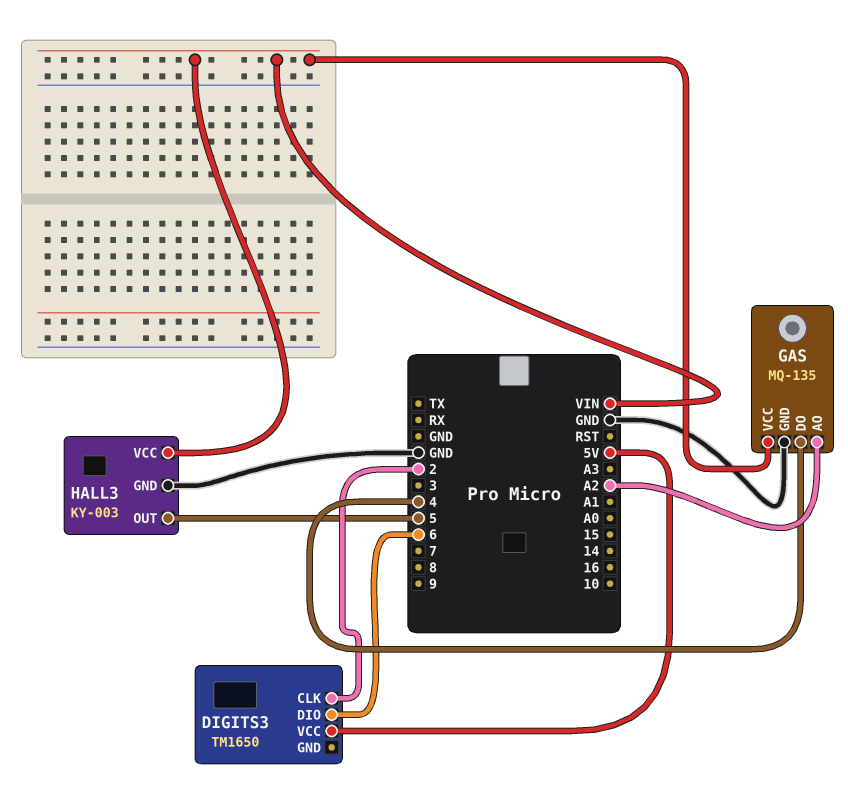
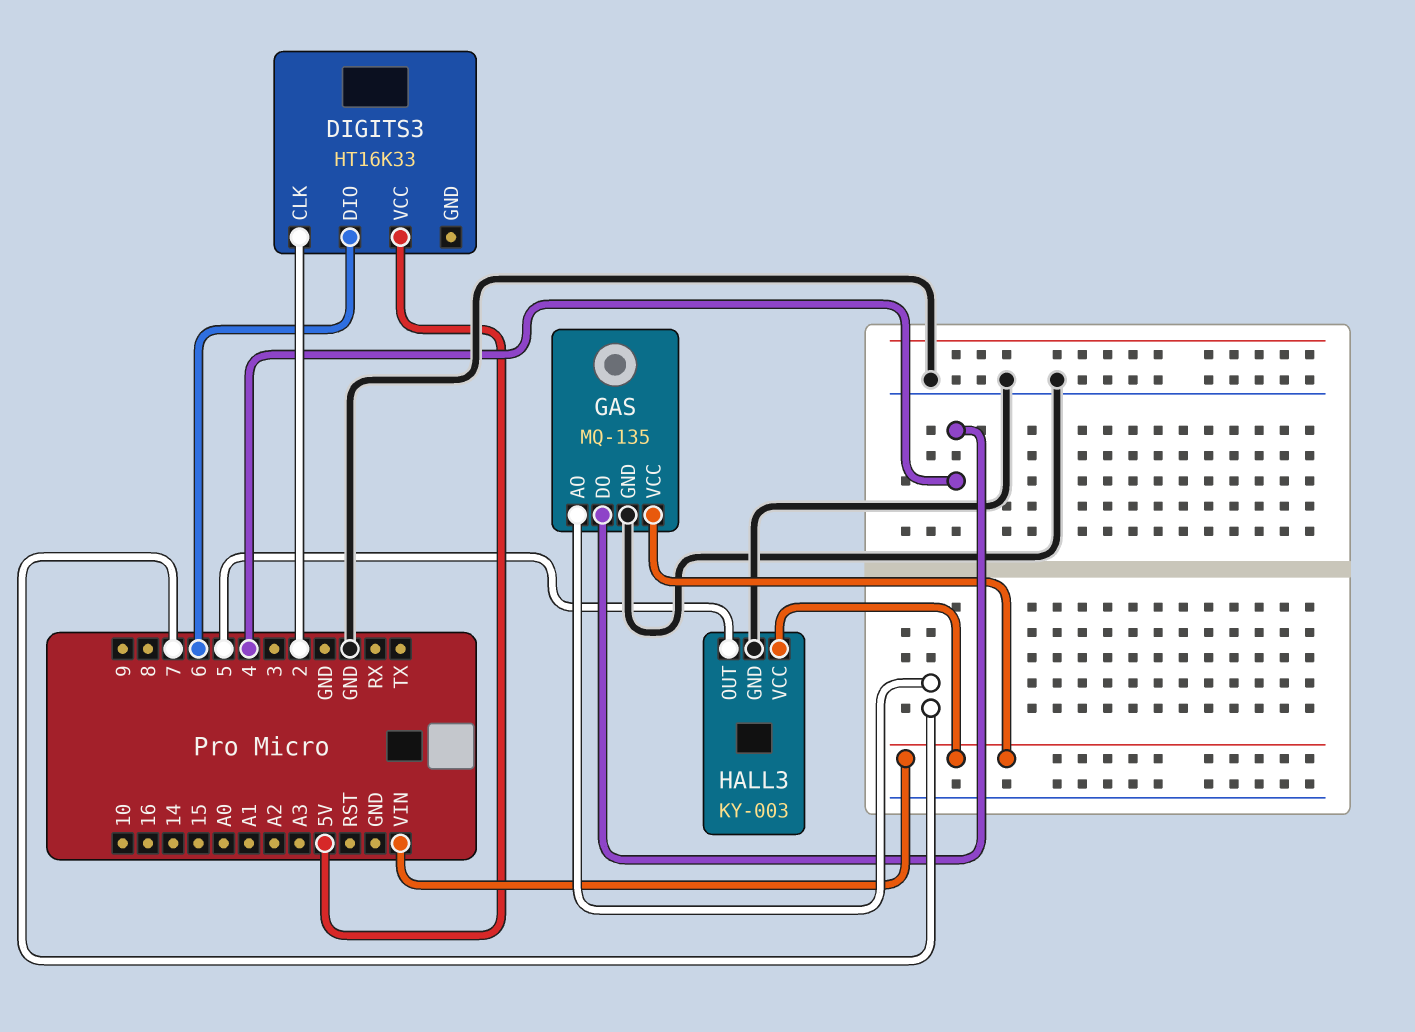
DIGITS3: TM1650 -> HT16K33
GAS pin AO: A2 -> 7

